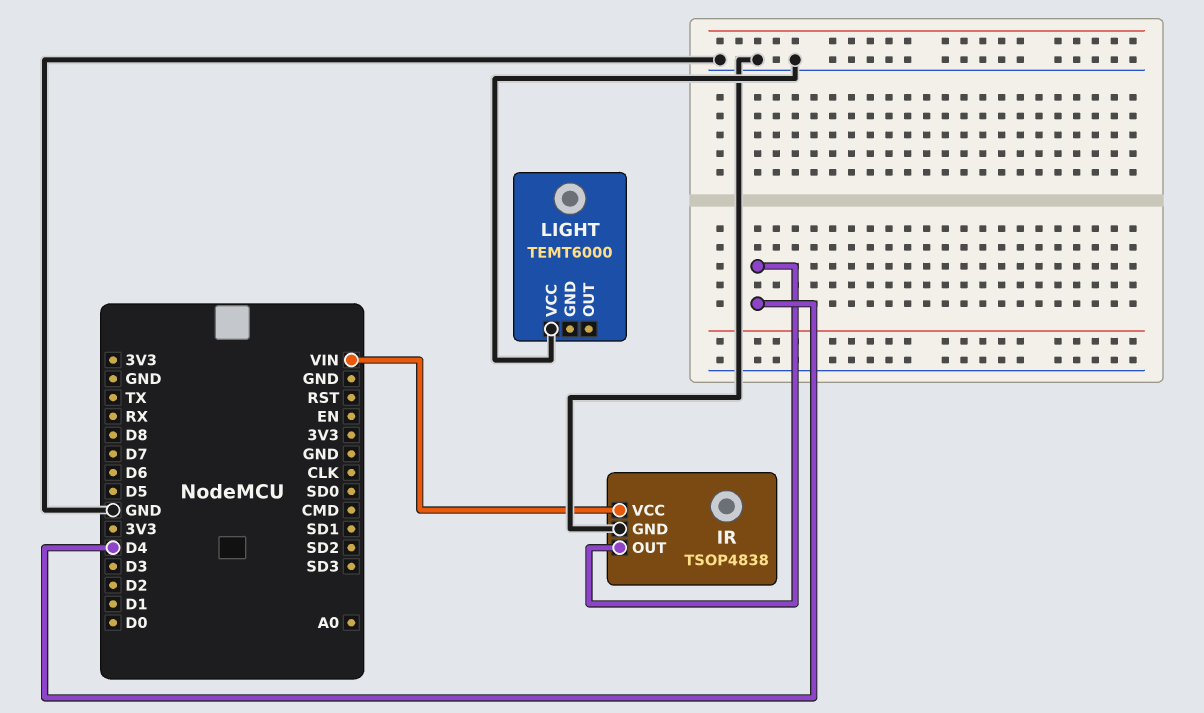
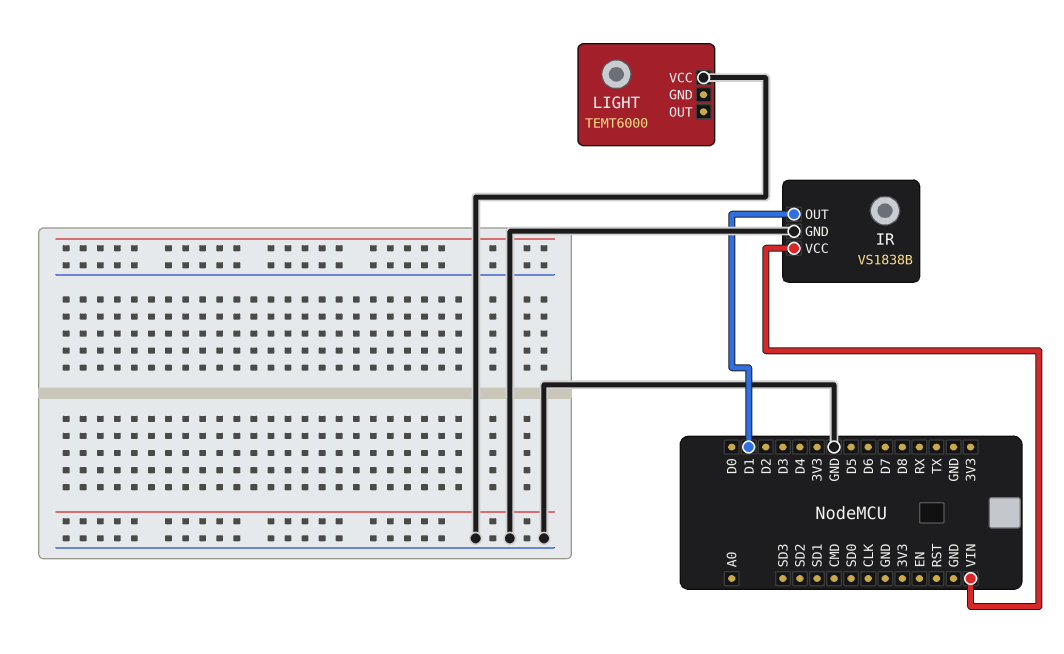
IR: TSOP4838 -> VS1838B
IR pin OUT: D4 -> D1

